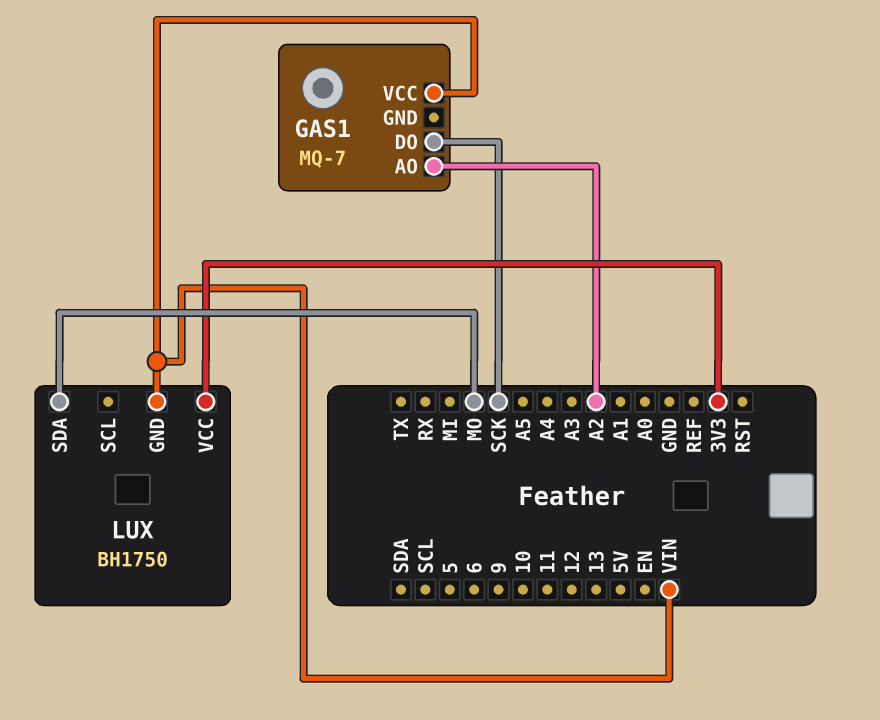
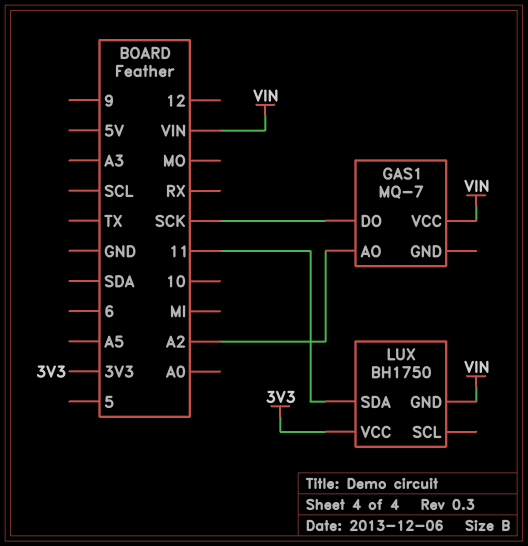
LUX pin SDA: MO -> 11

